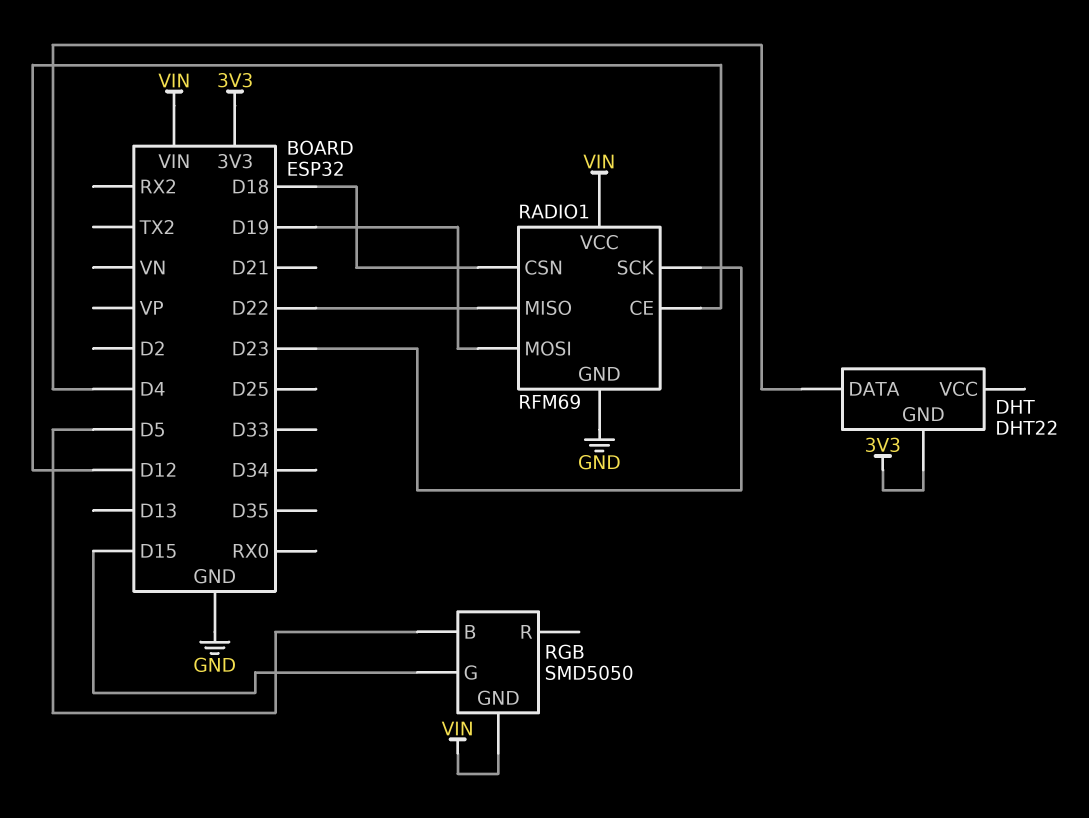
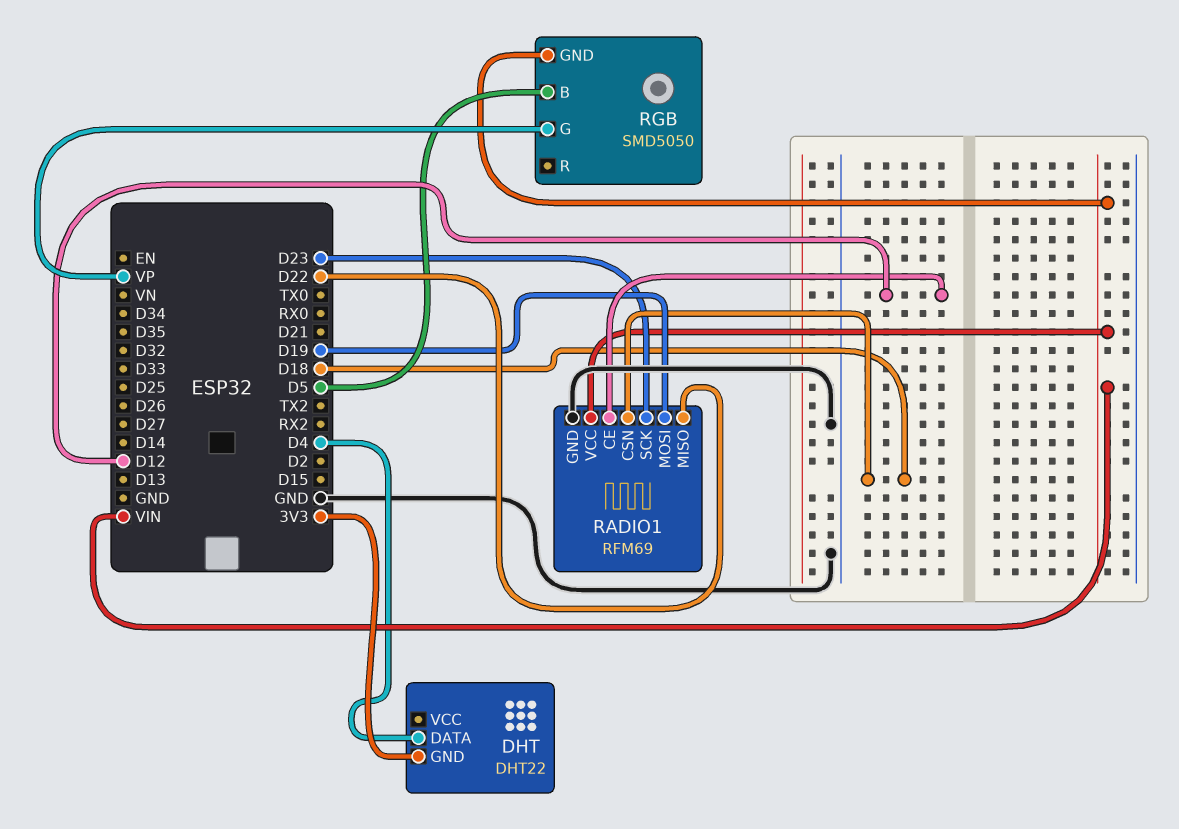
RGB pin G: D15 -> VP

